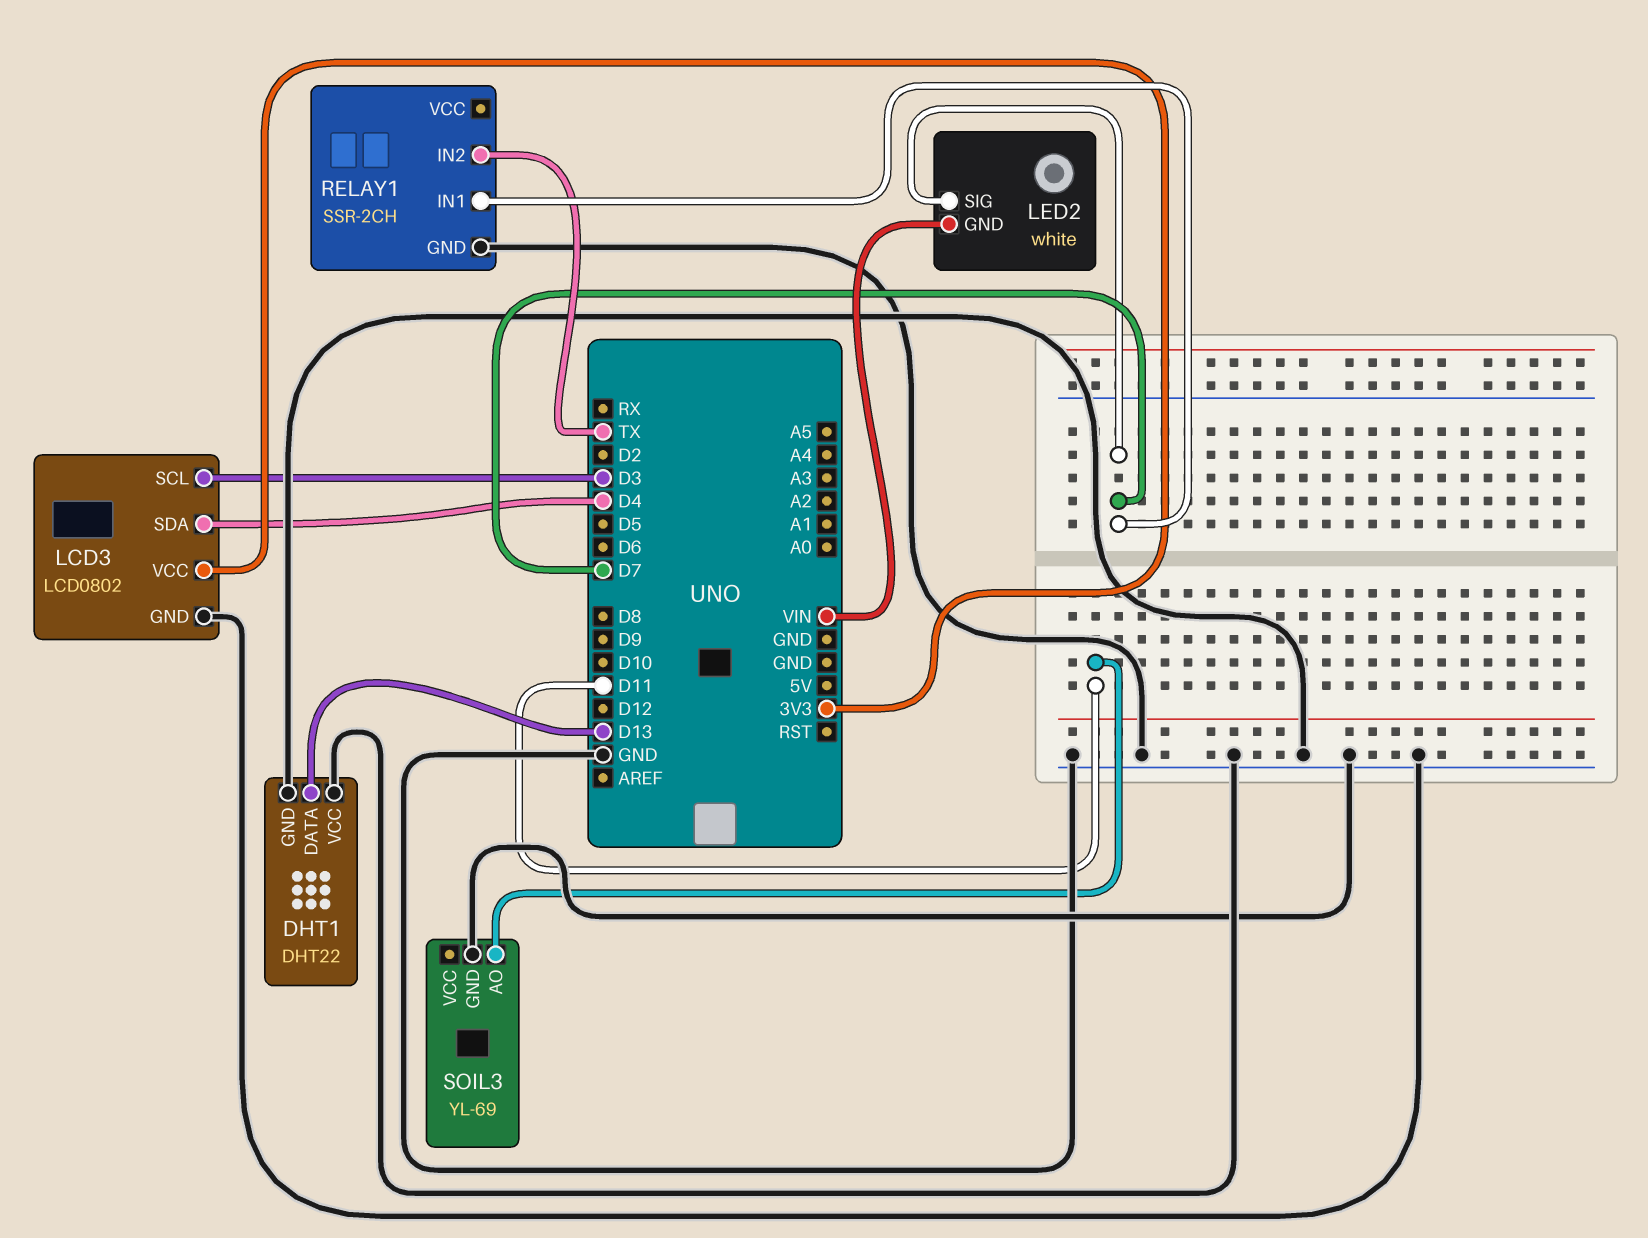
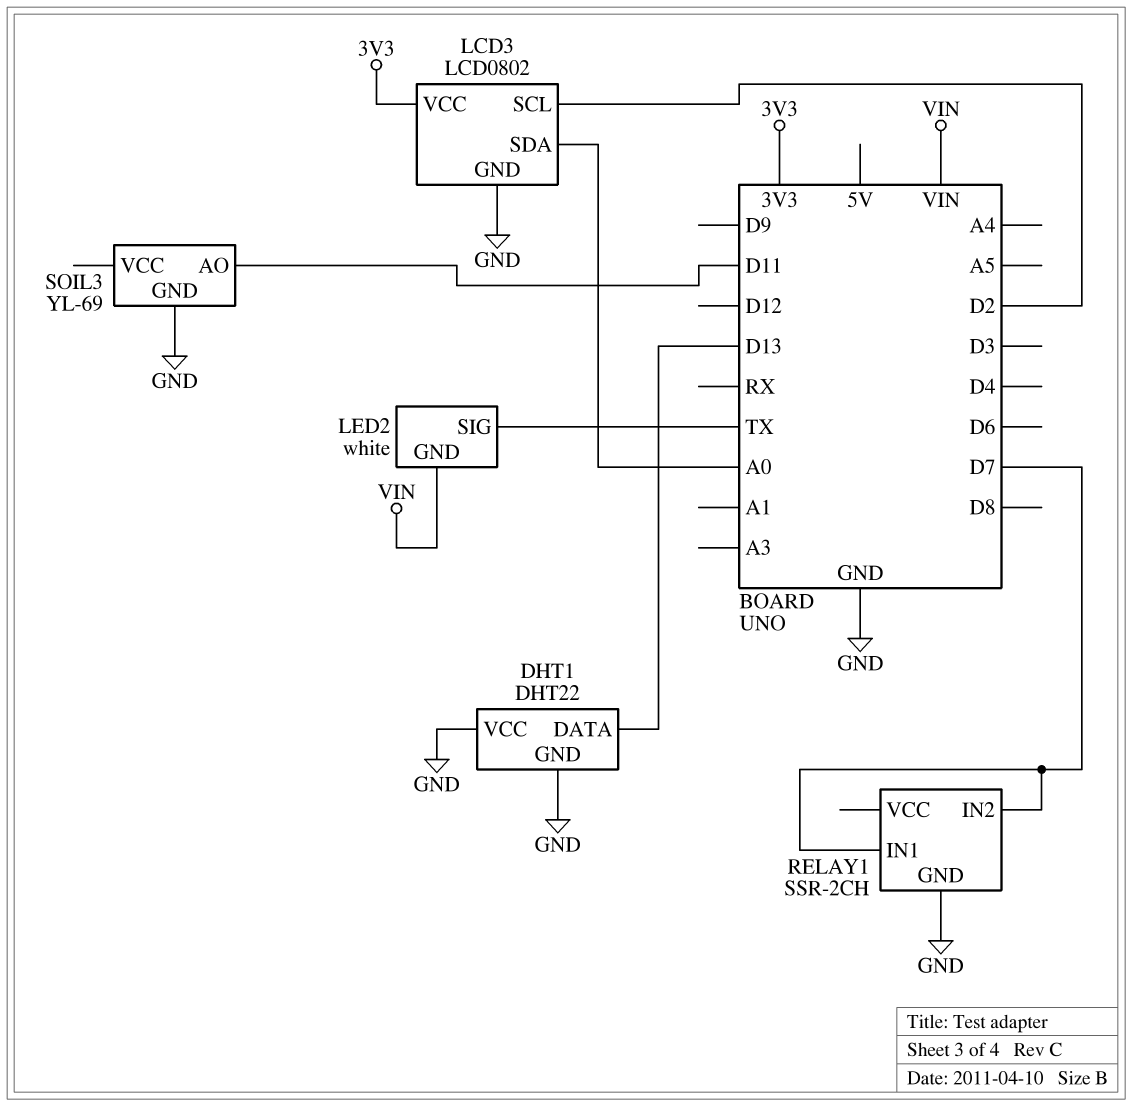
LCD3 pin SCL: D3 -> D2
LCD3 pin SDA: D4 -> A0
LED2 pin SIG: D7 -> TX
RELAY1 pin IN2: TX -> D7

